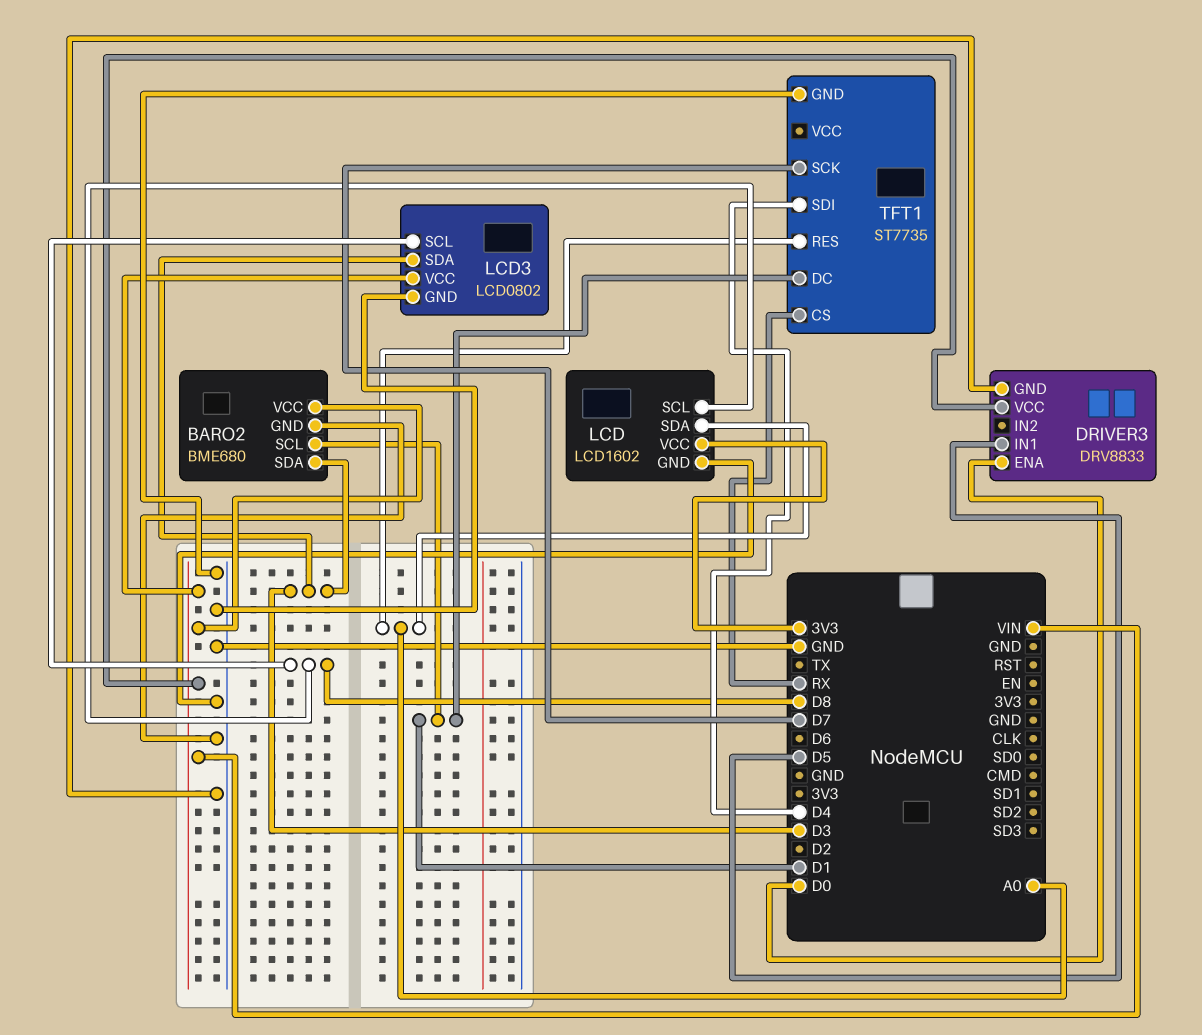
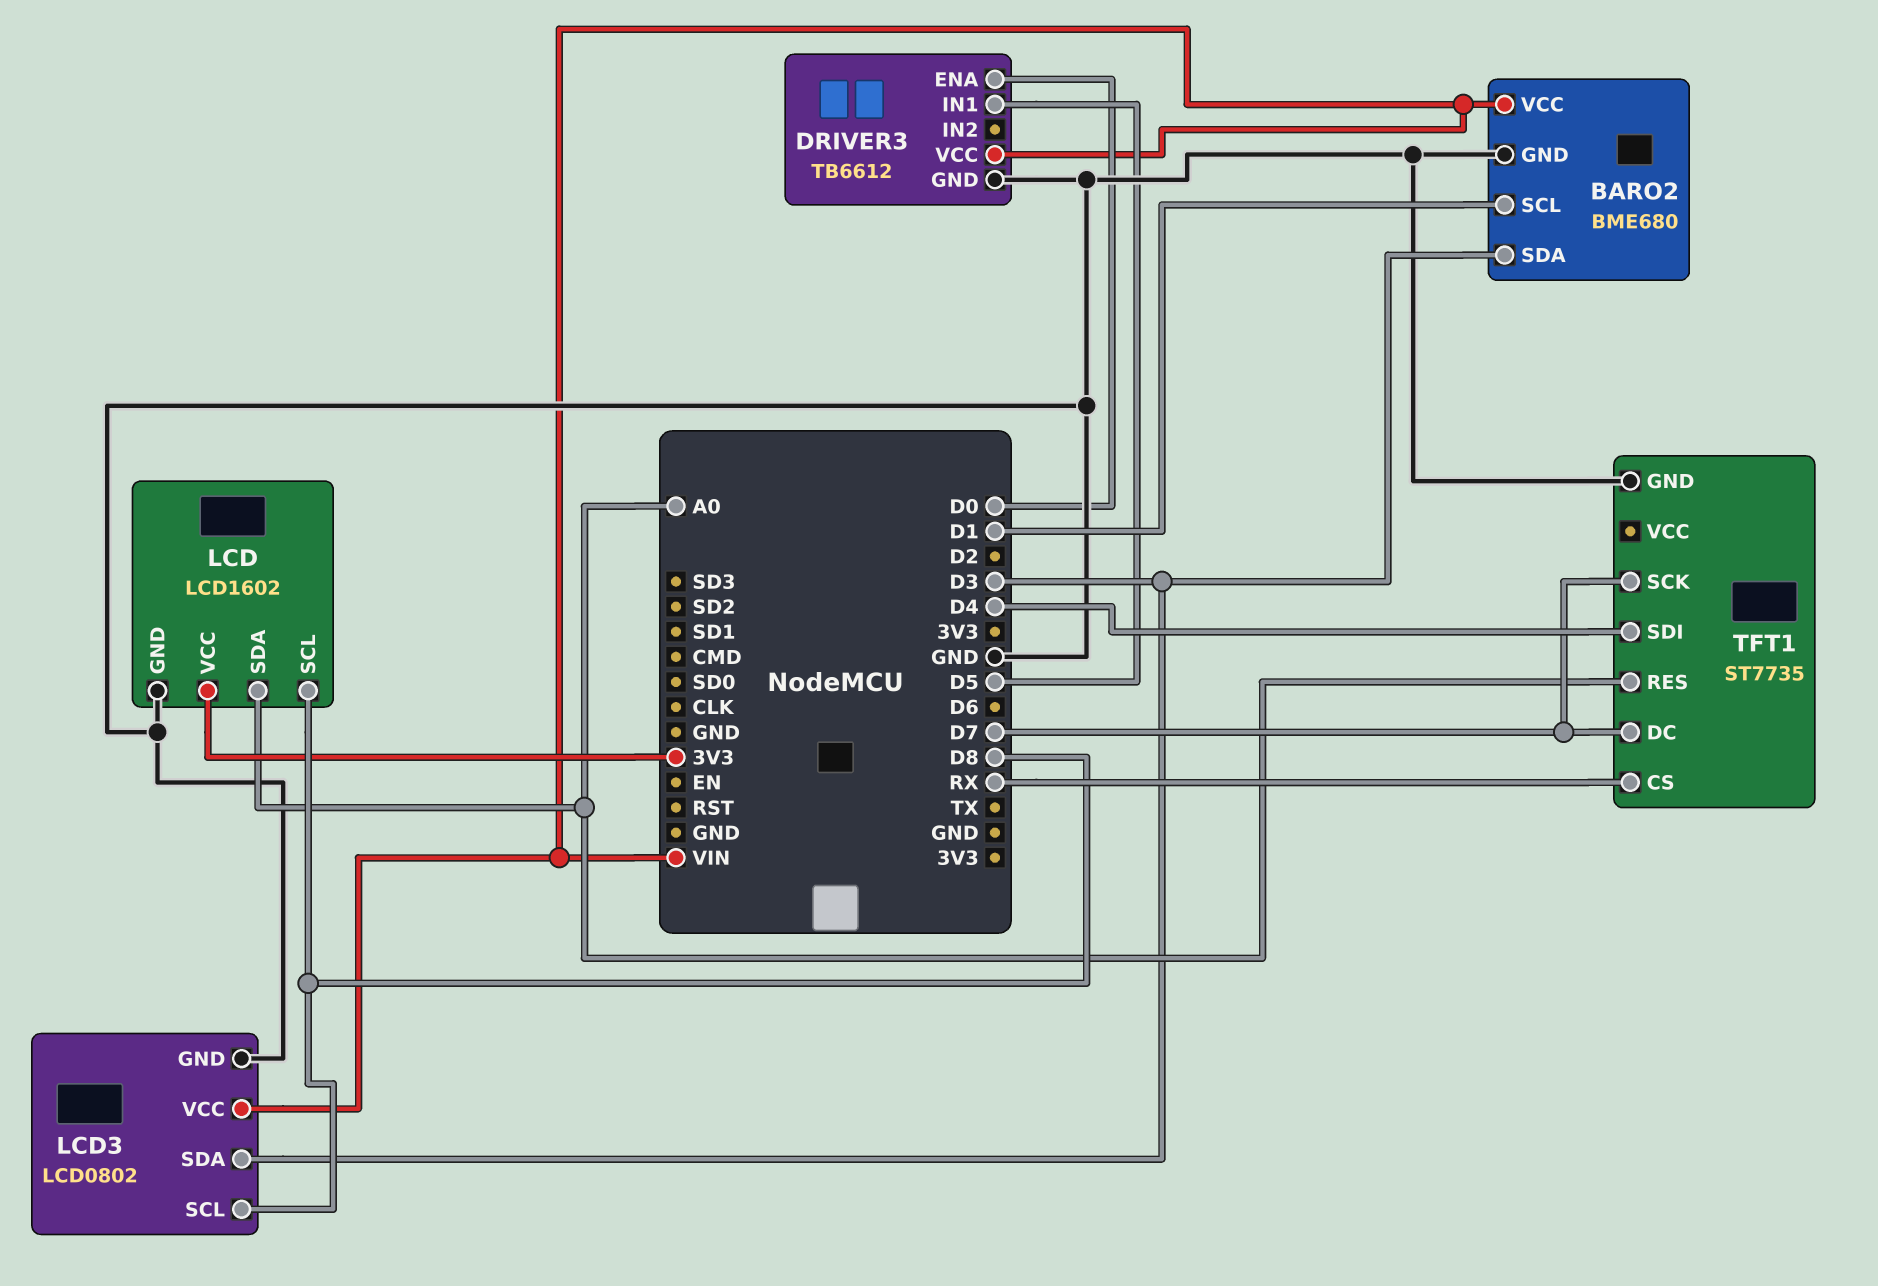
DRIVER3: DRV8833 -> TB6612
TFT1 pin DC: D1 -> D7

